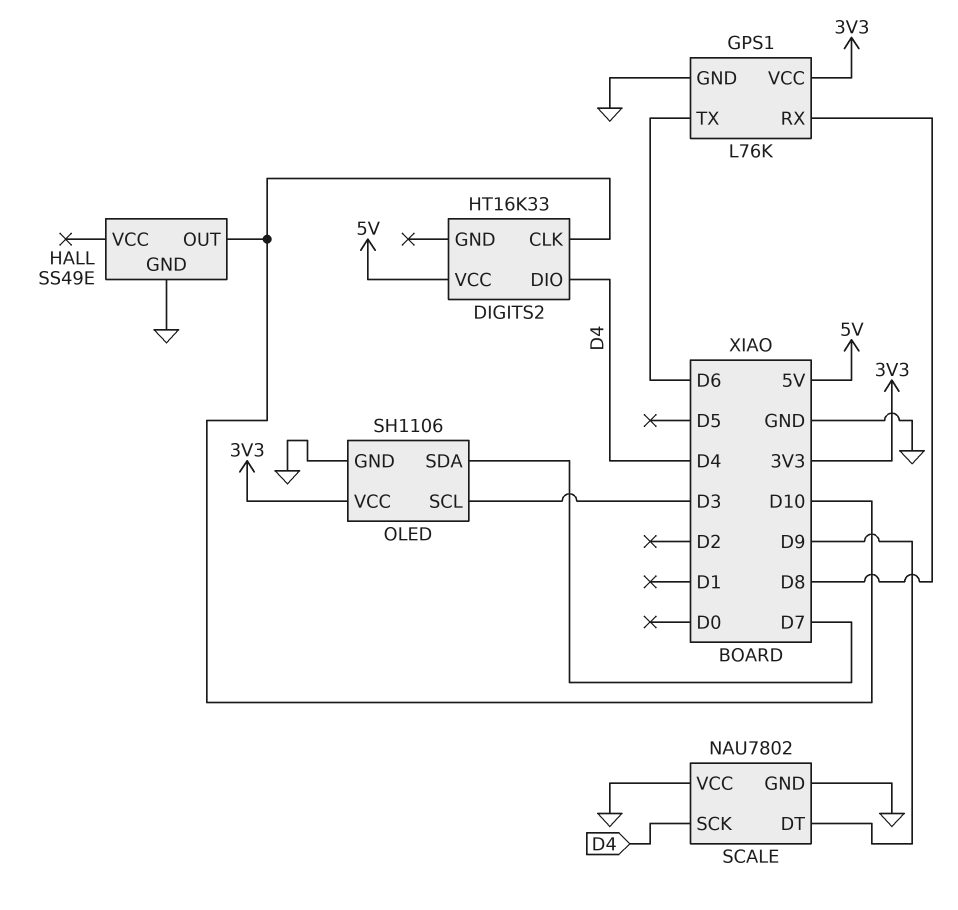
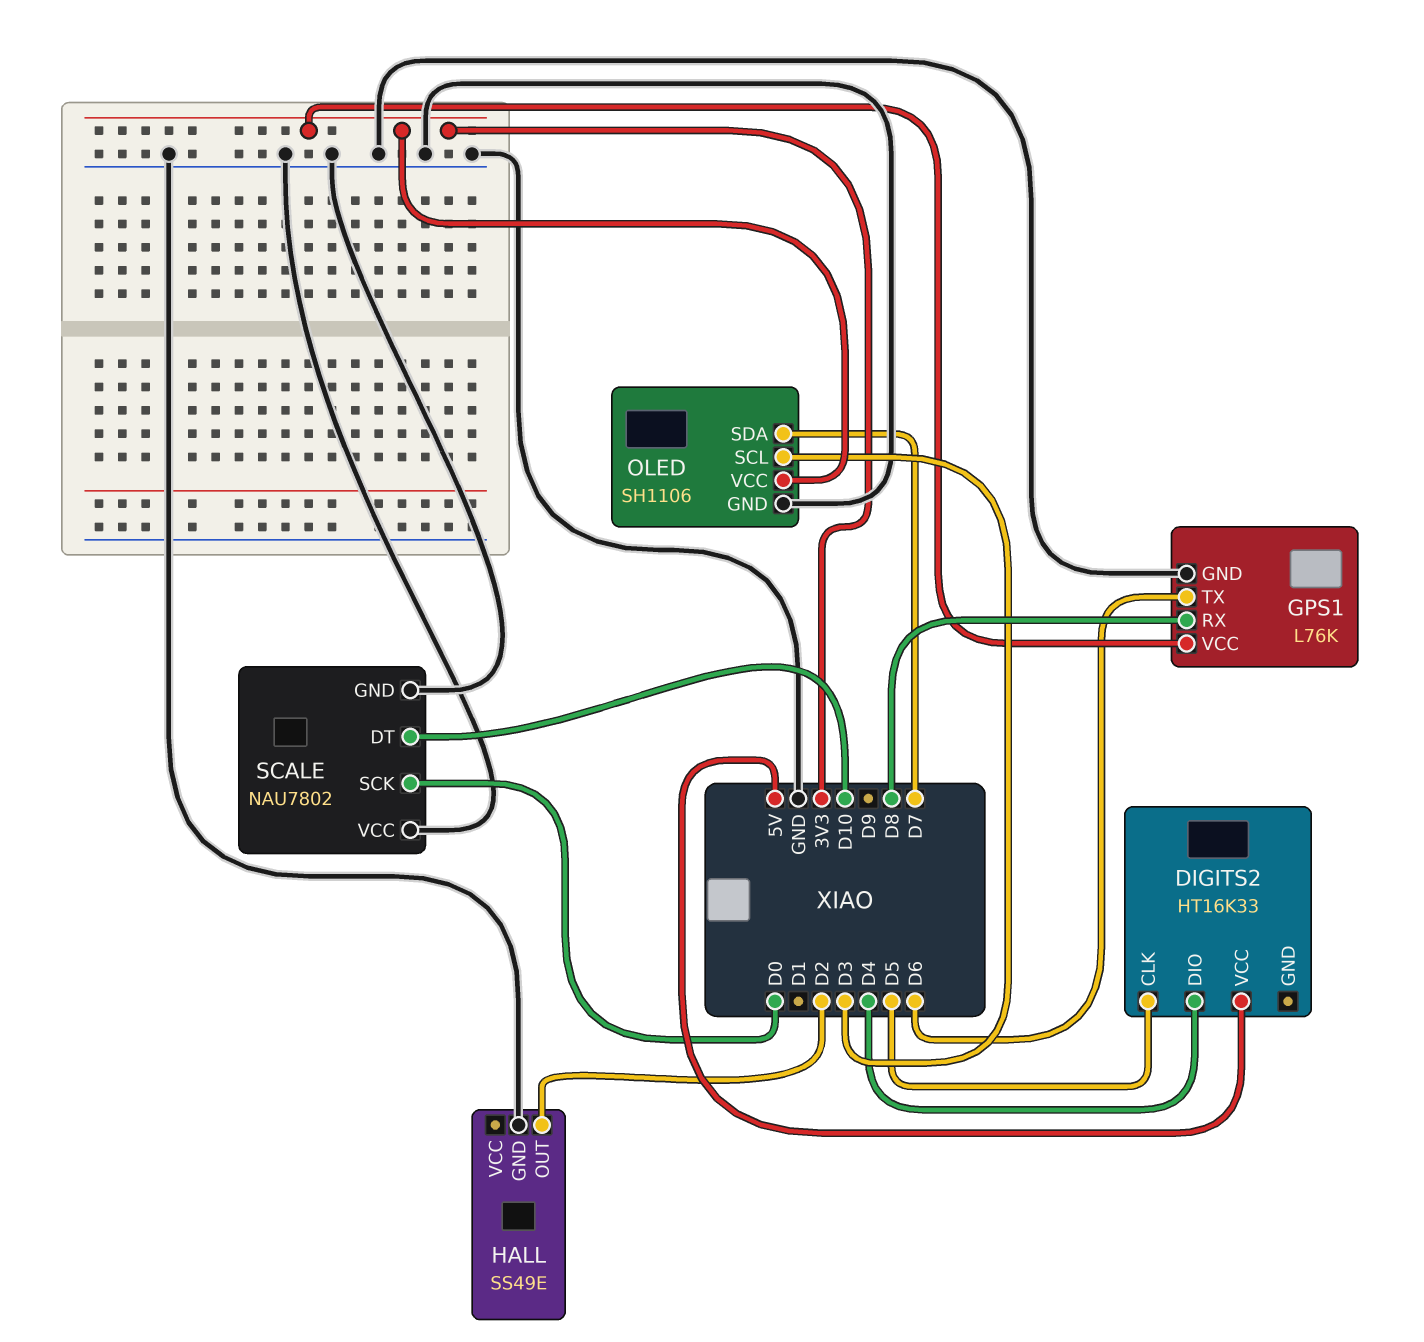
DIGITS2 pin CLK: D10 -> D5
HALL pin OUT: D10 -> D2
SCALE pin DT: D9 -> D10
SCALE pin SCK: D4 -> D0

